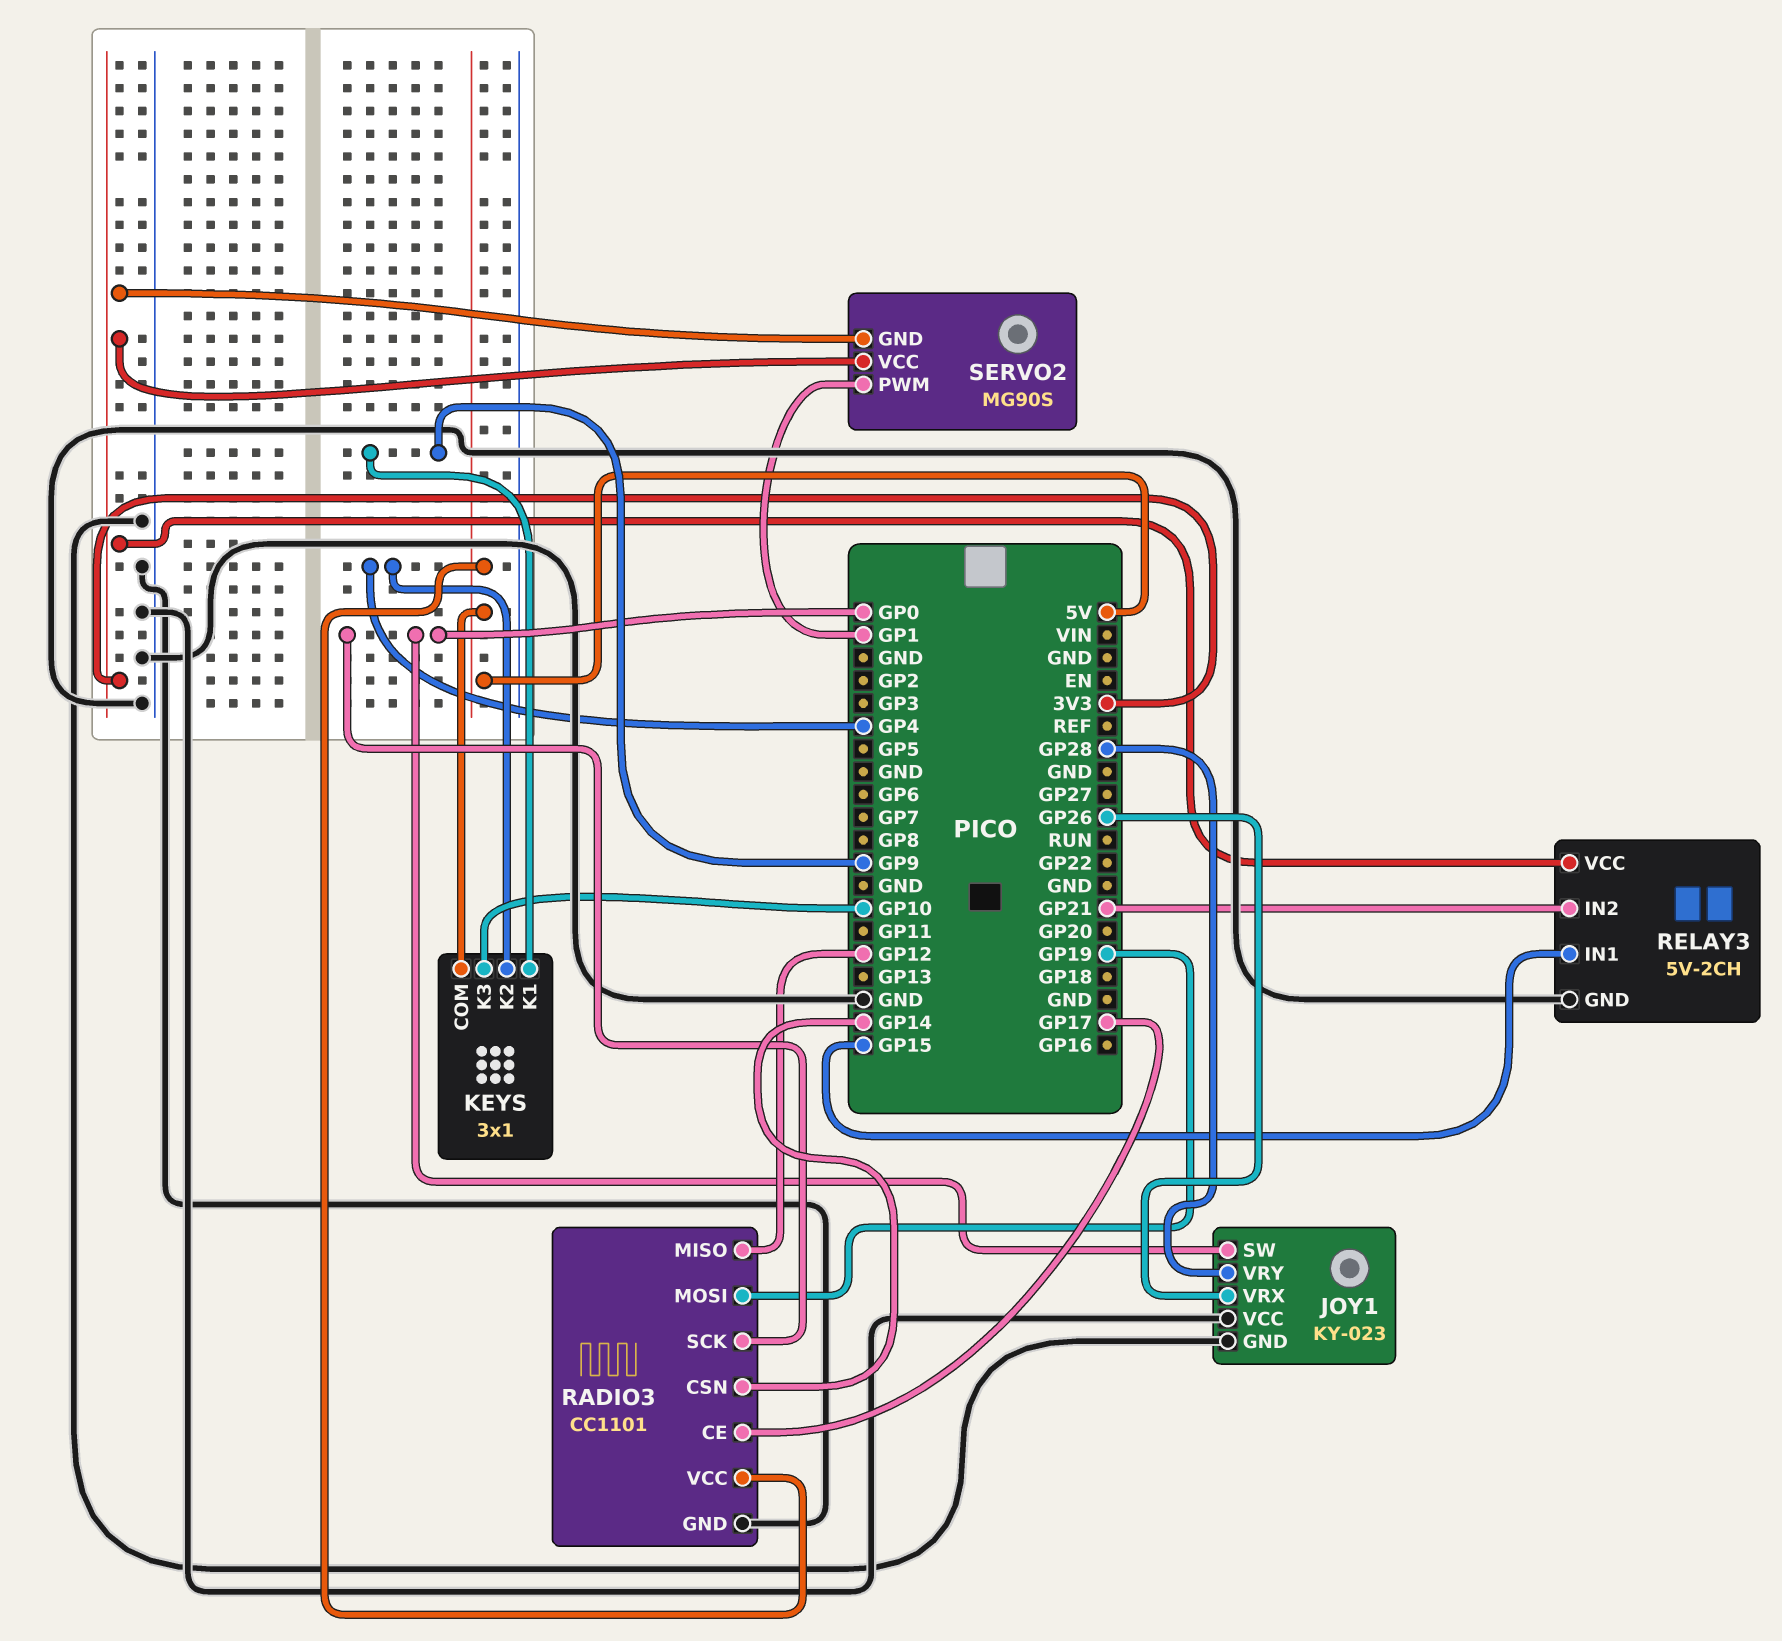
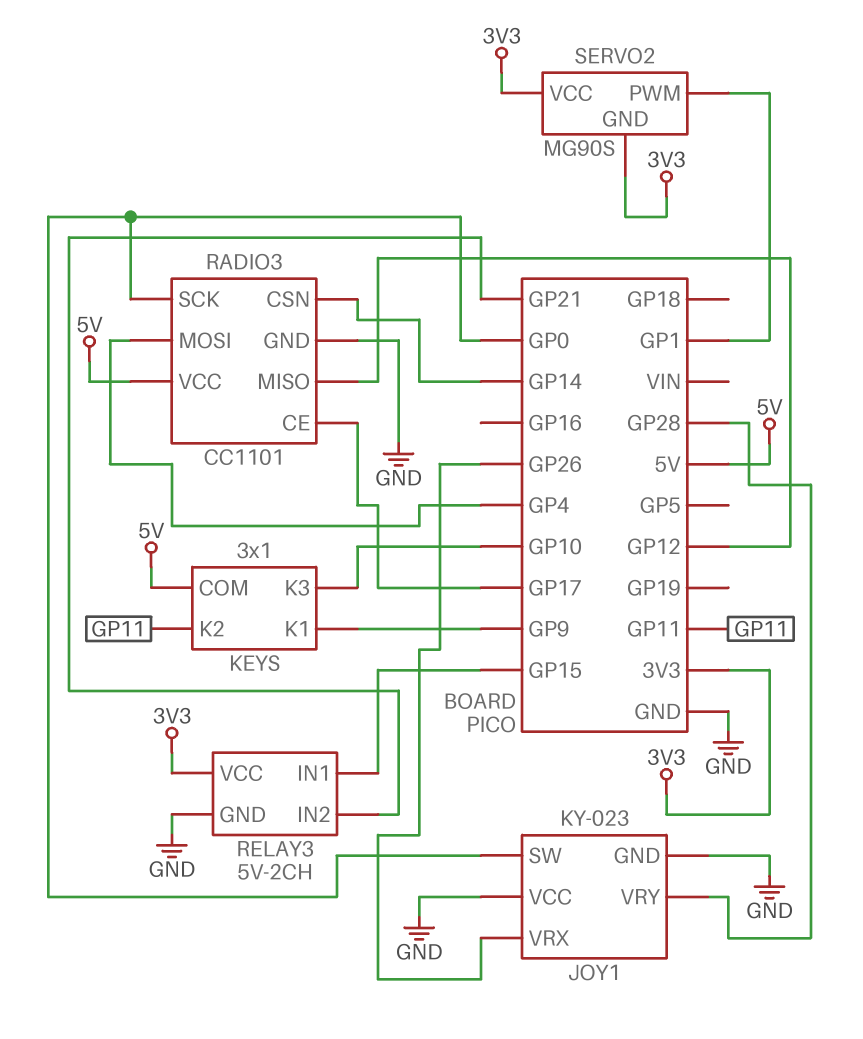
KEYS pin K2: GP4 -> GP11
RADIO3 pin MOSI: GP19 -> GP4

